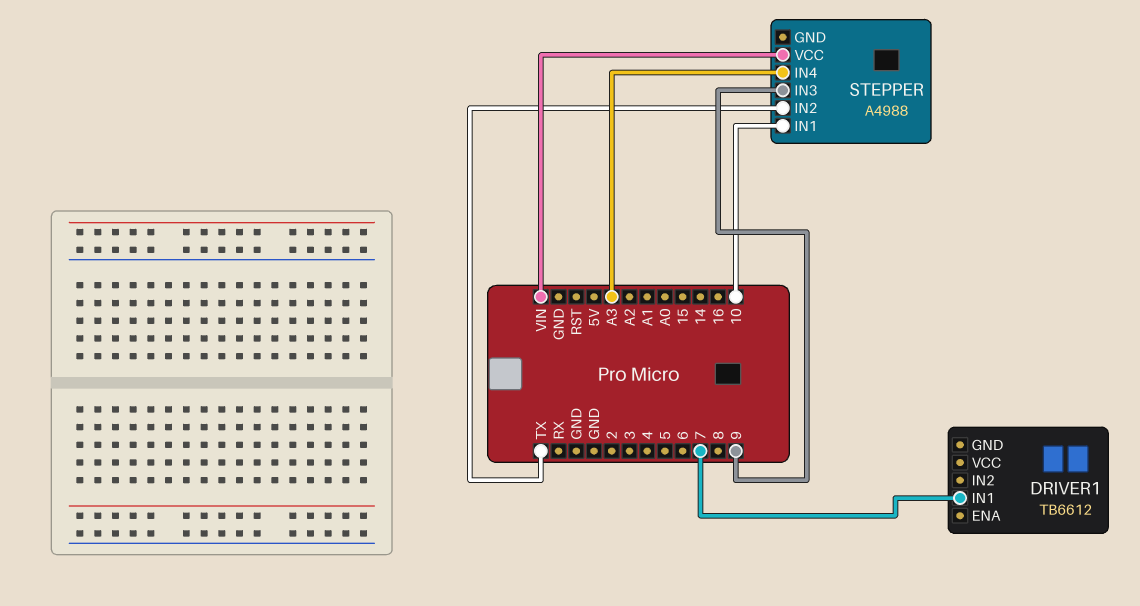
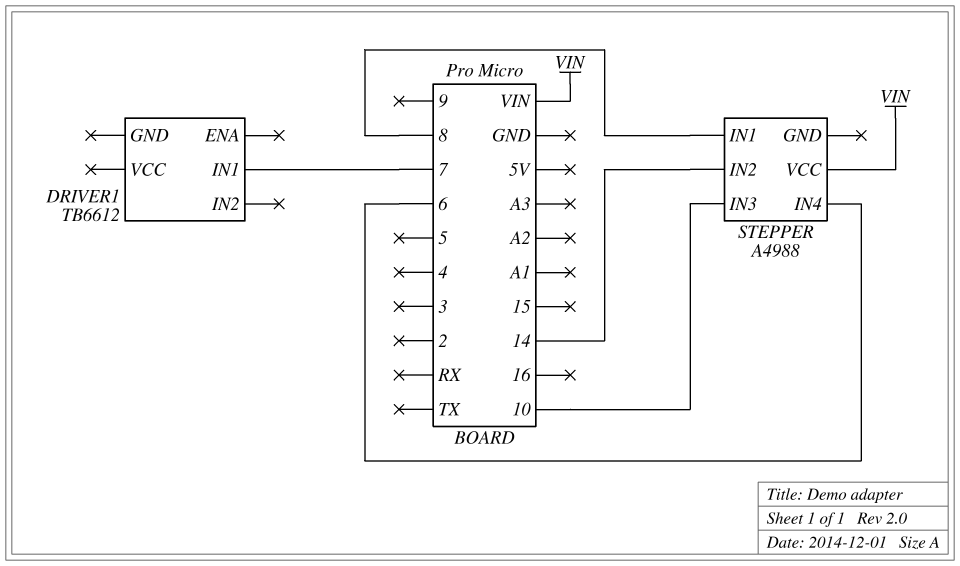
STEPPER pin IN1: 10 -> 8
STEPPER pin IN2: TX -> 14
STEPPER pin IN3: 9 -> 10
STEPPER pin IN4: A3 -> 6

